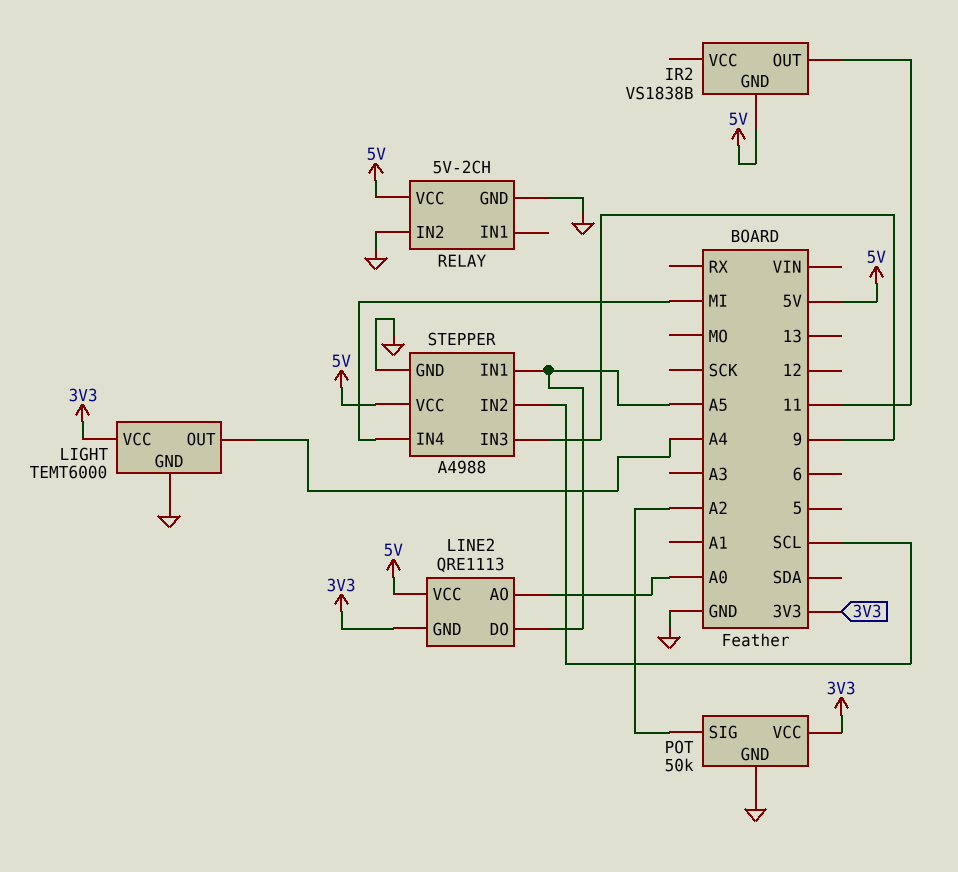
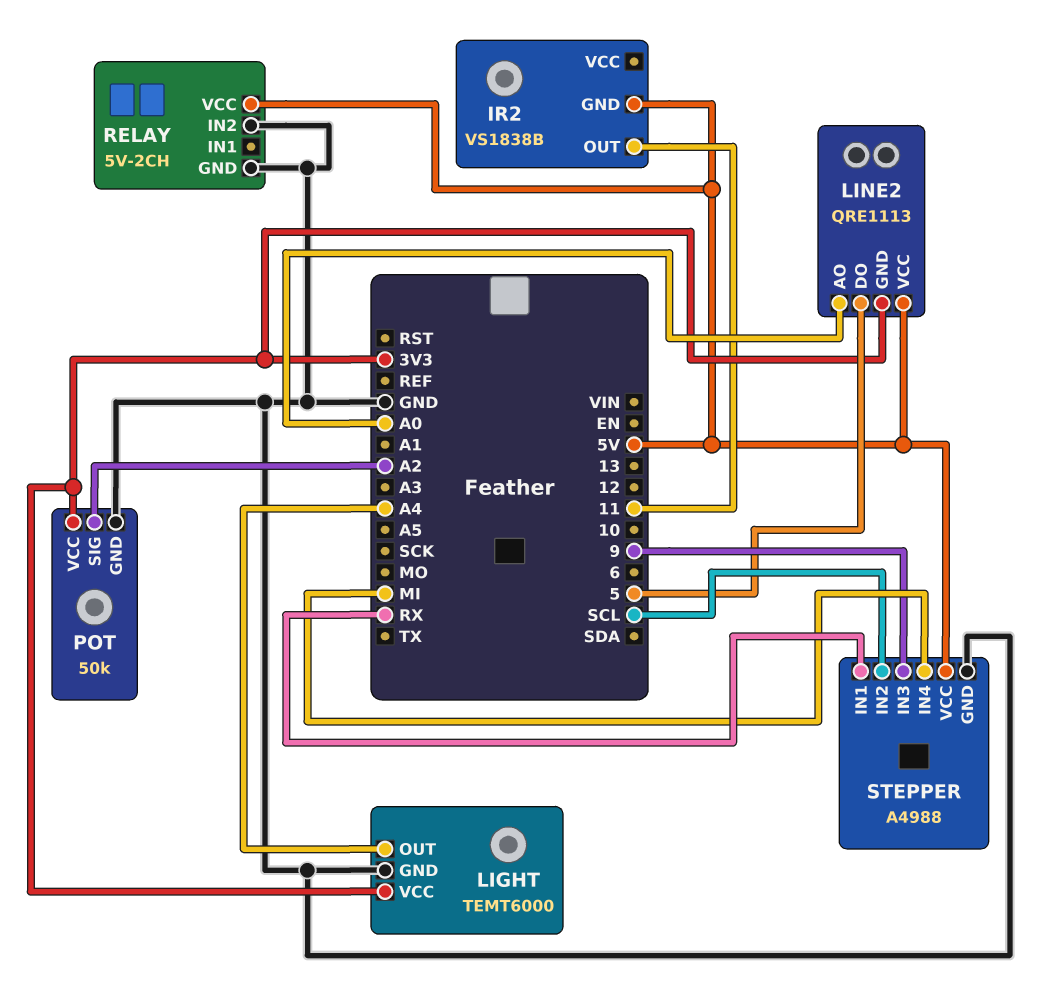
LINE2 pin DO: A5 -> 5
STEPPER pin IN1: A5 -> RX

